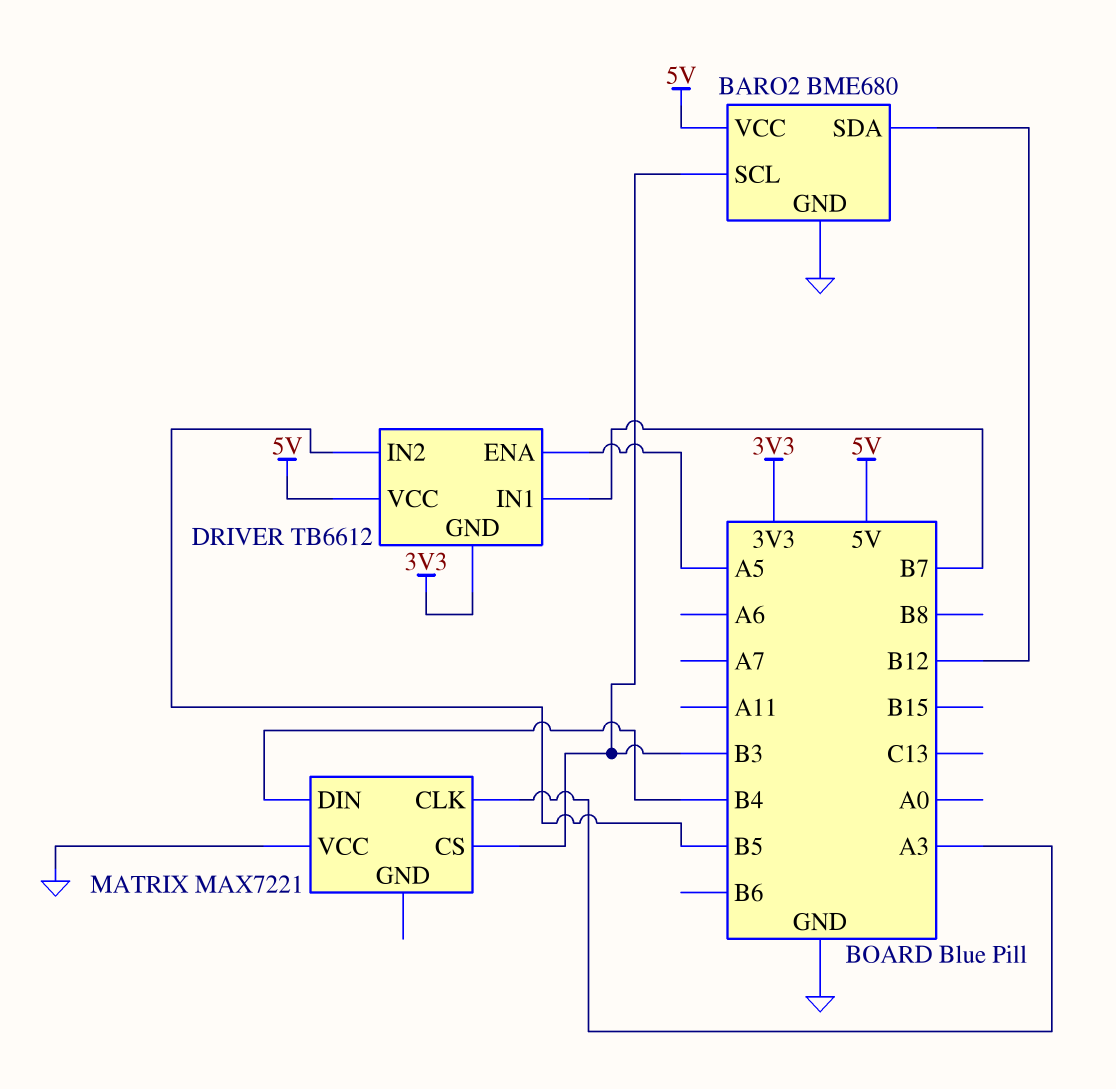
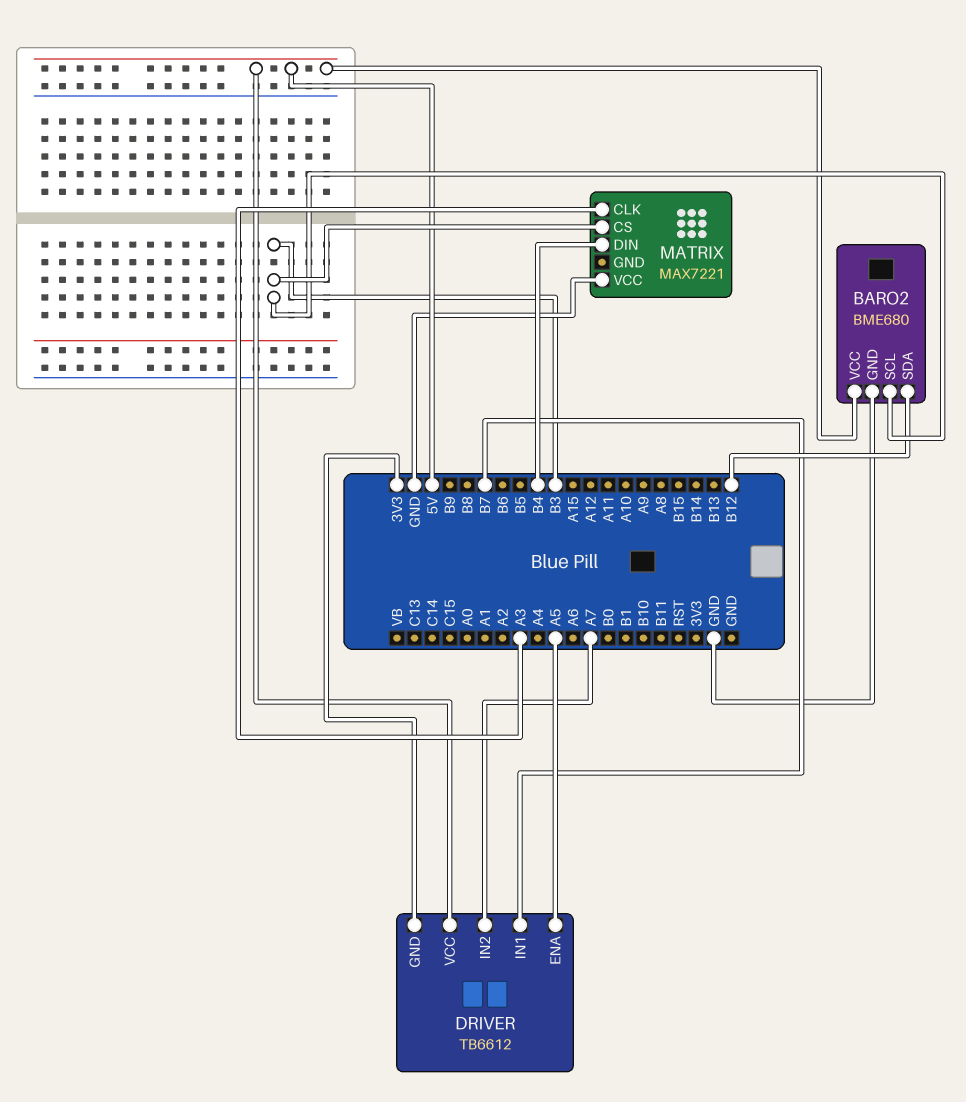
DRIVER pin IN2: B5 -> A7

